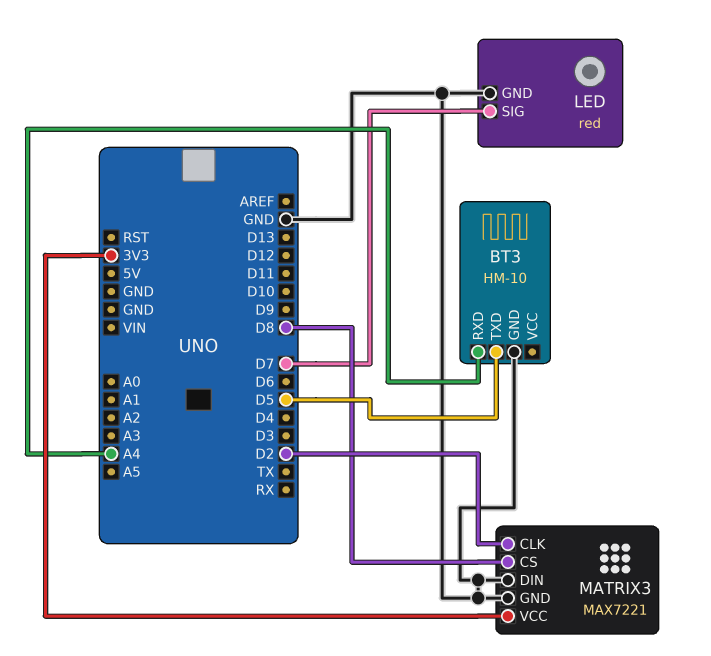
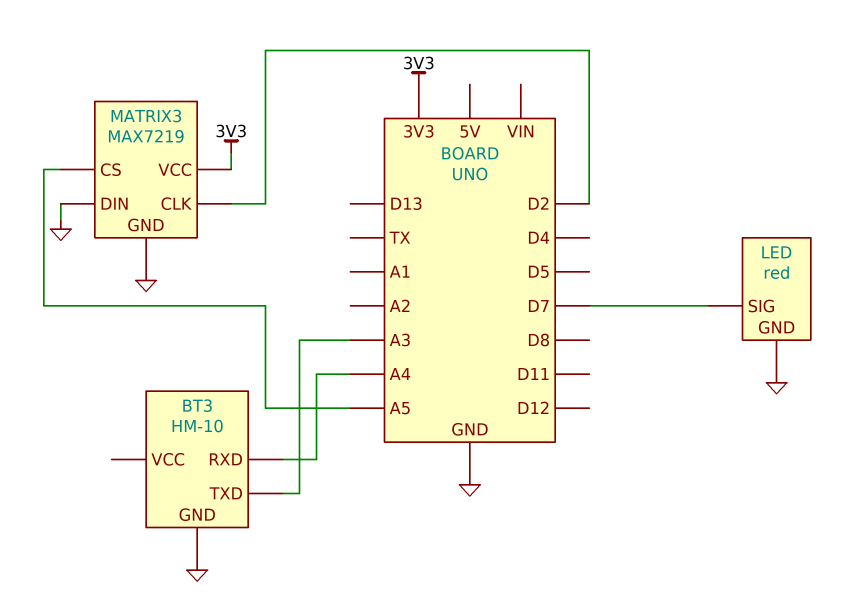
BT3 pin TXD: D5 -> A3
MATRIX3: MAX7221 -> MAX7219
MATRIX3 pin CS: D8 -> A5

